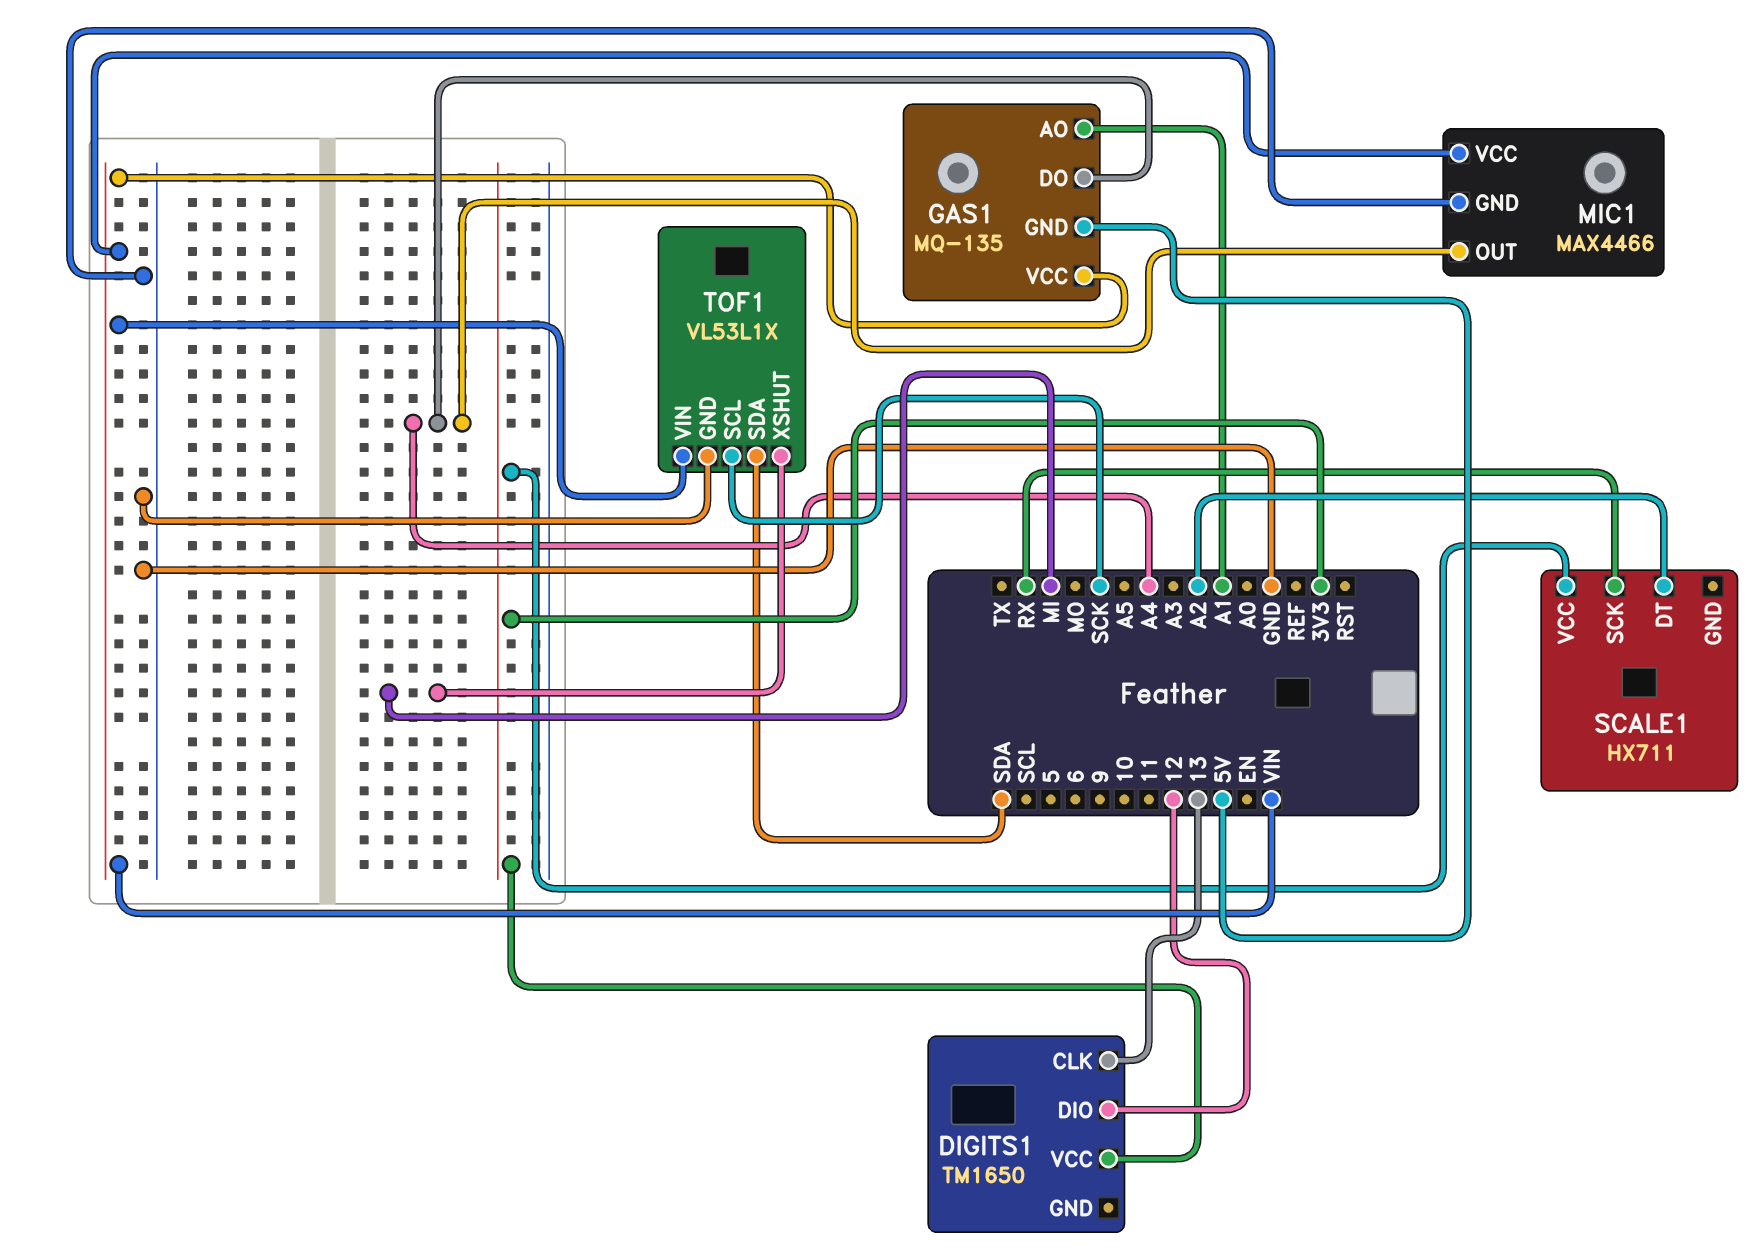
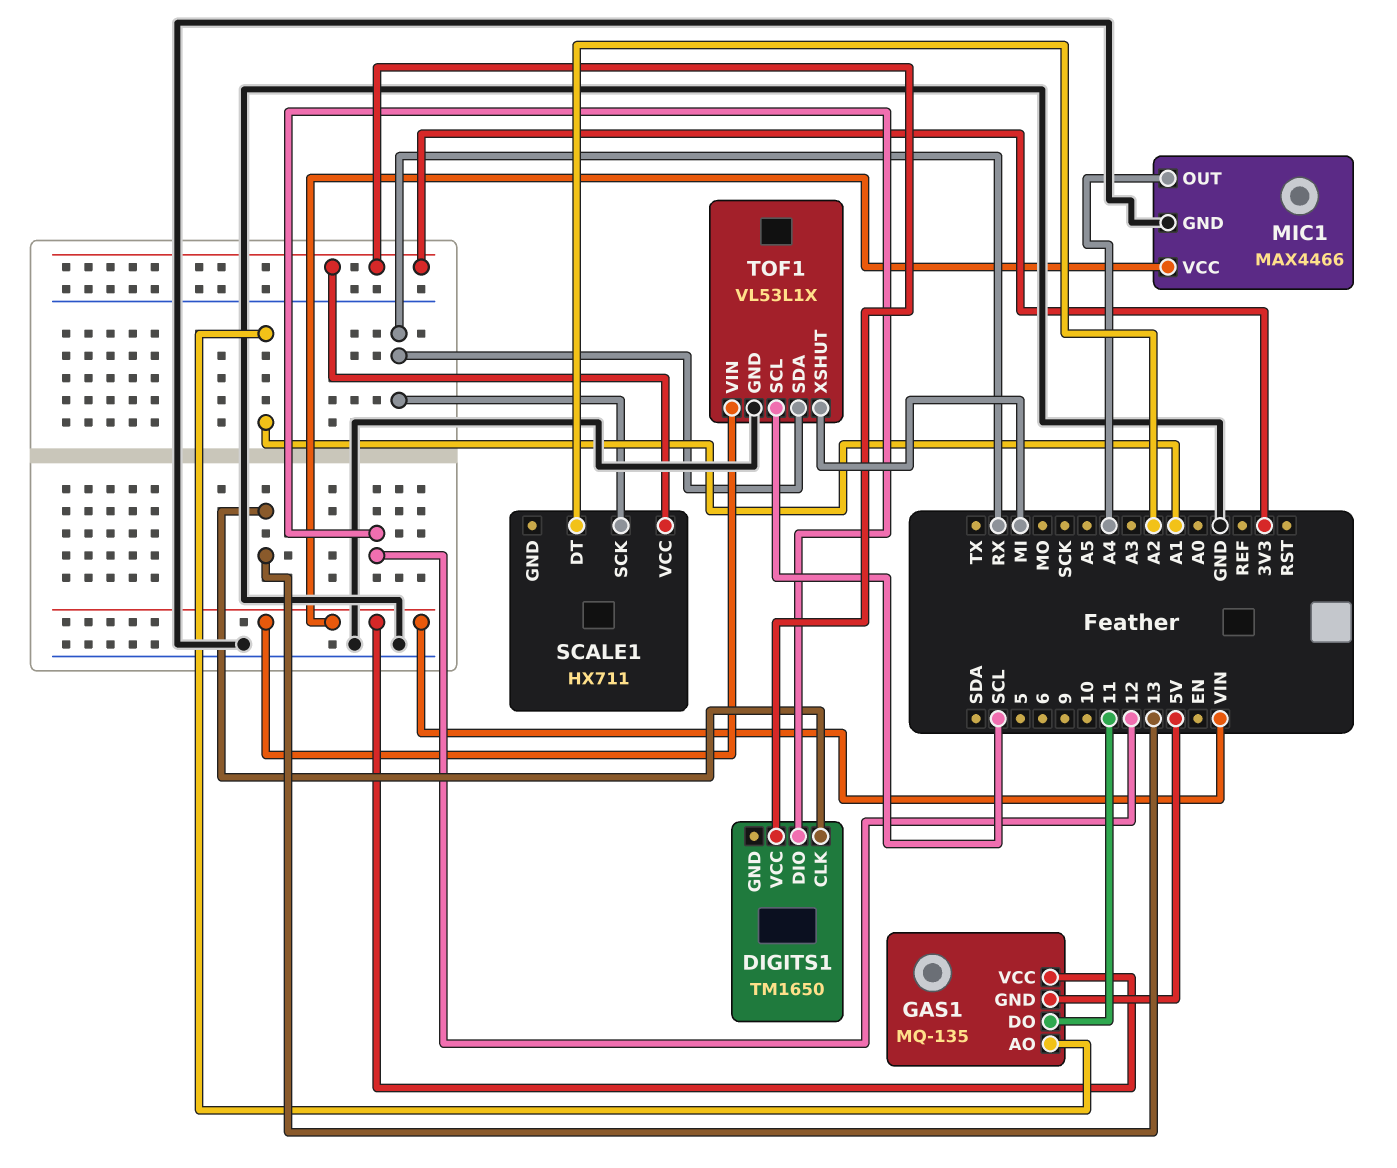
GAS1 pin DO: A4 -> 11
TOF1 pin SCL: SCK -> SCL
TOF1 pin SDA: SDA -> RX

